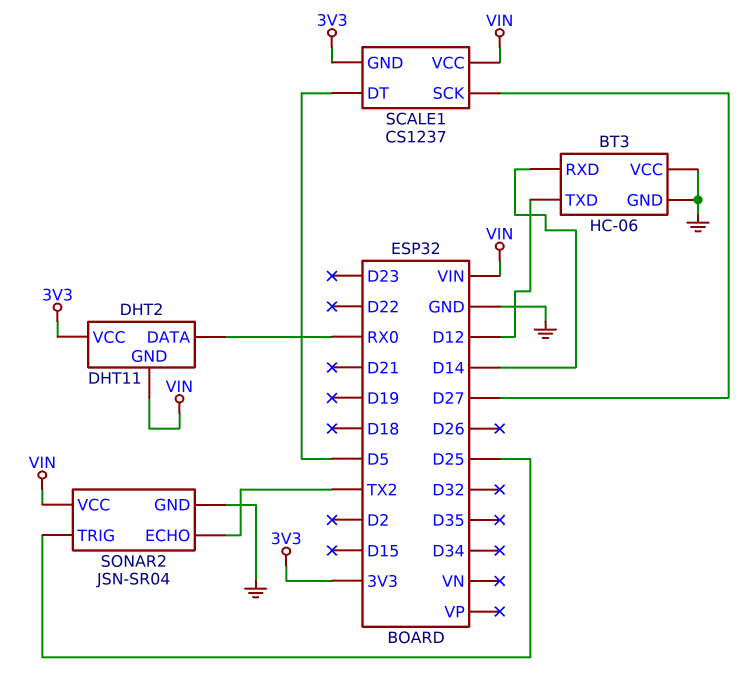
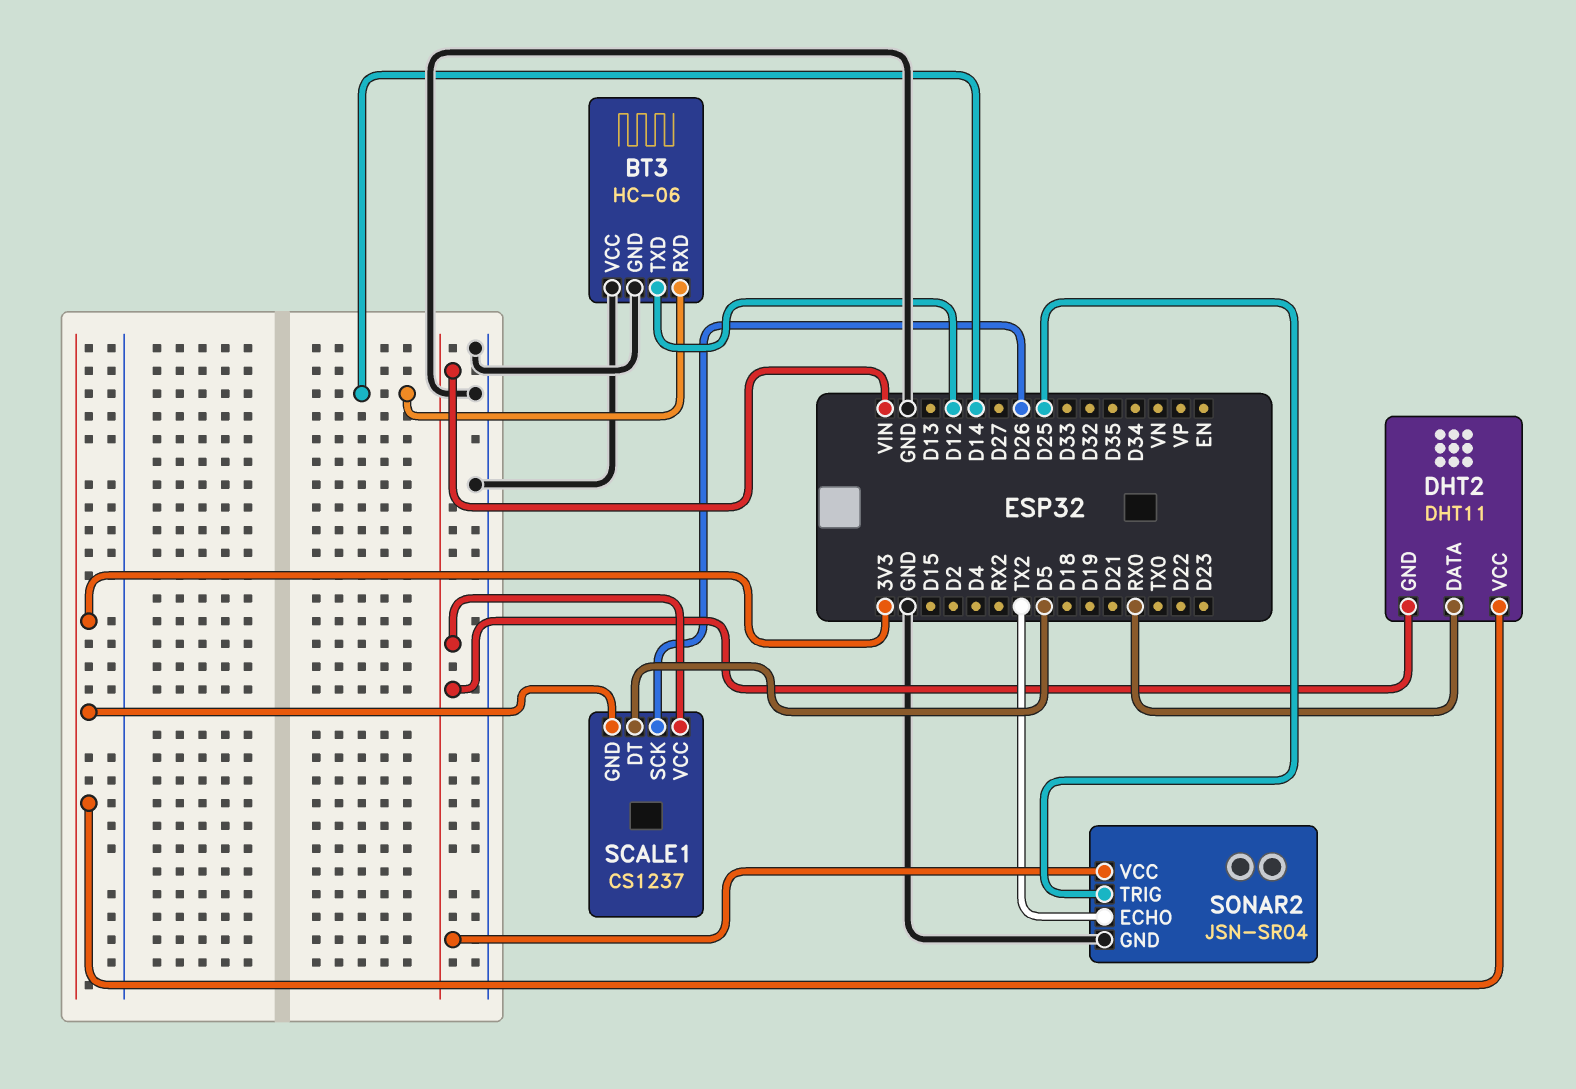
SCALE1 pin SCK: D27 -> D26

